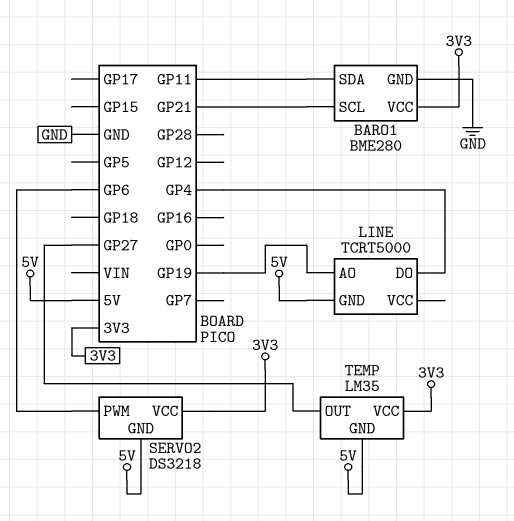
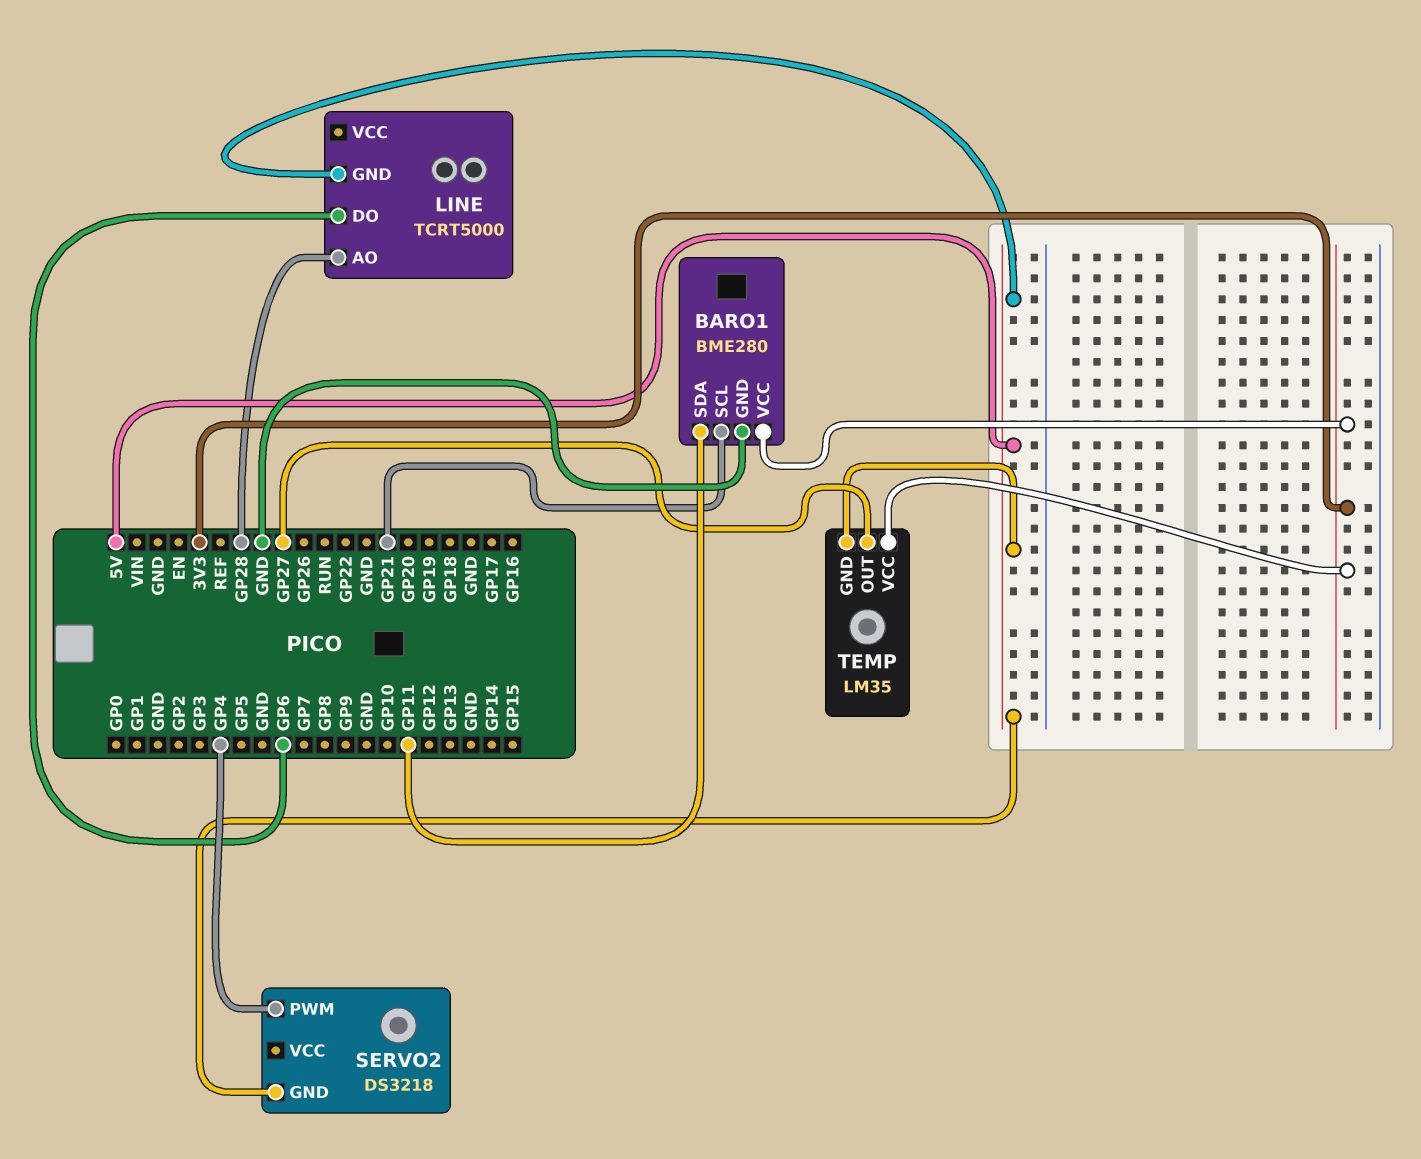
LINE pin AO: GP19 -> GP28
LINE pin DO: GP4 -> GP6
SERVO2 pin PWM: GP6 -> GP4
SERVO2 pin VCC: 3V3 -> none

